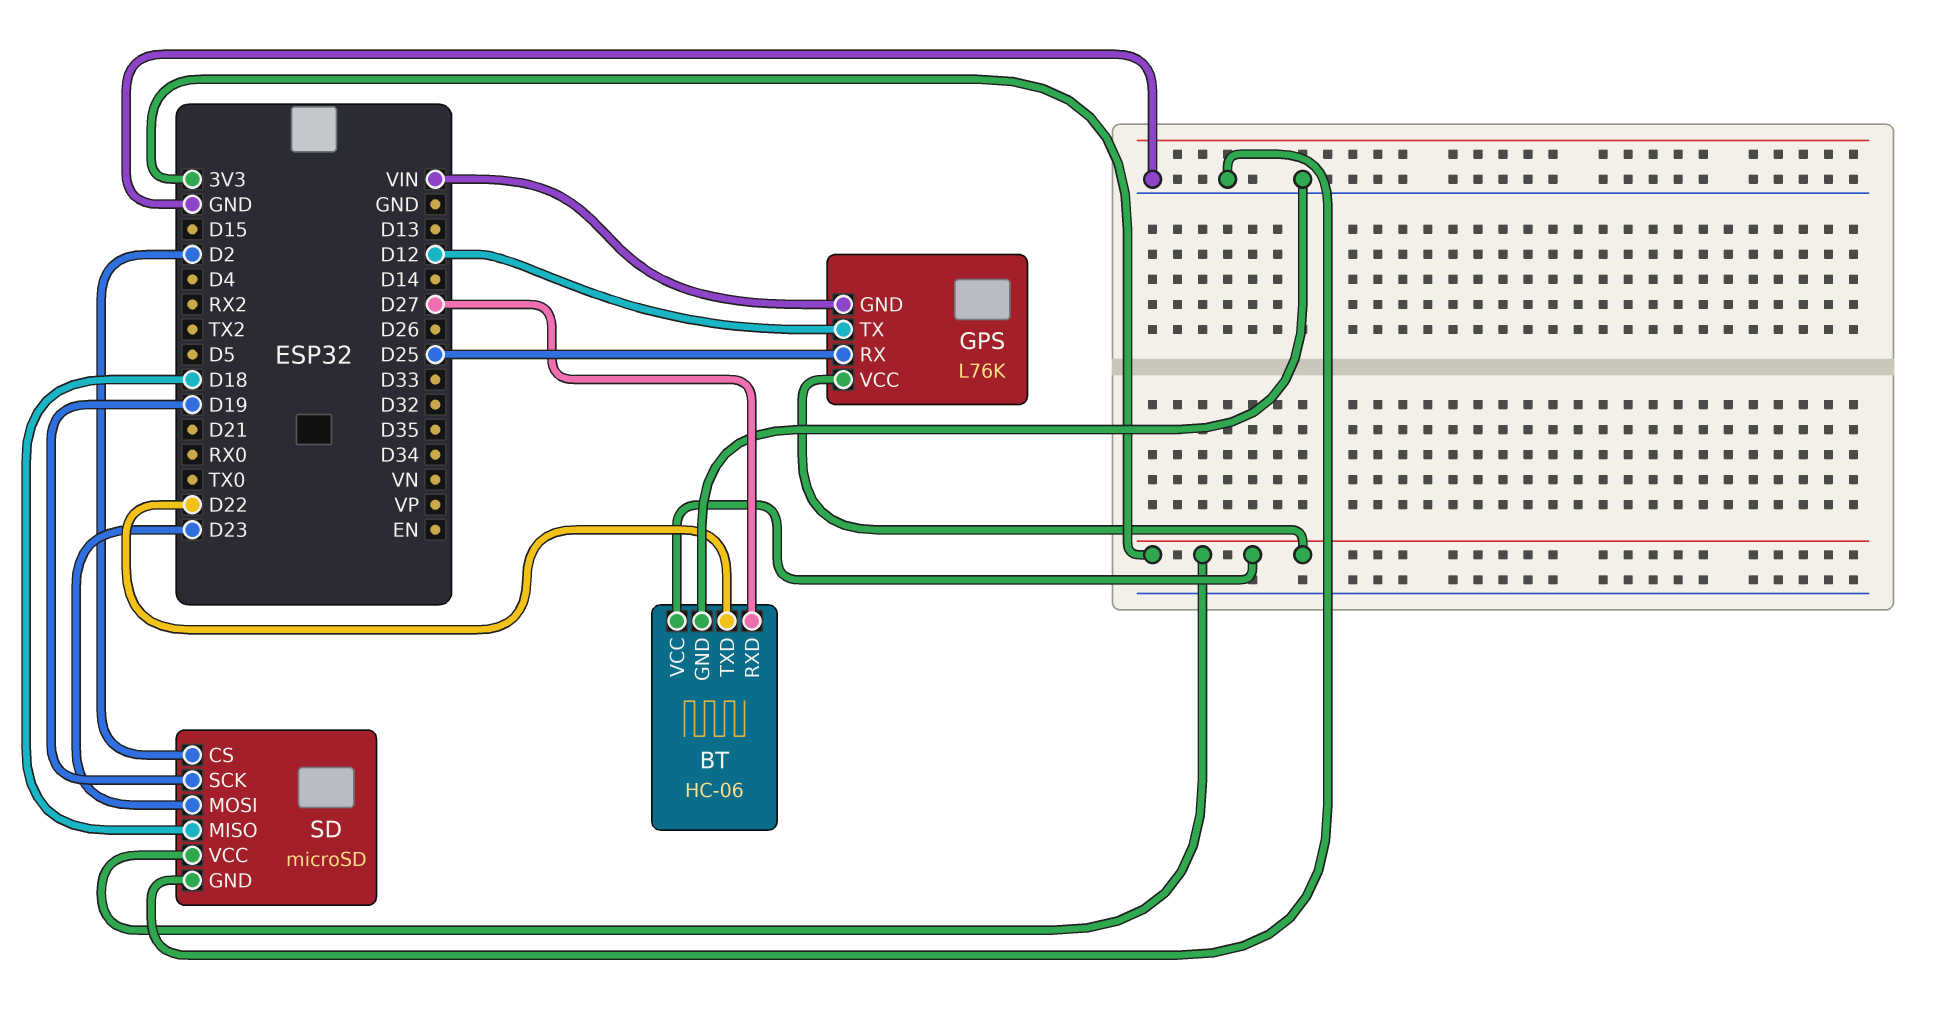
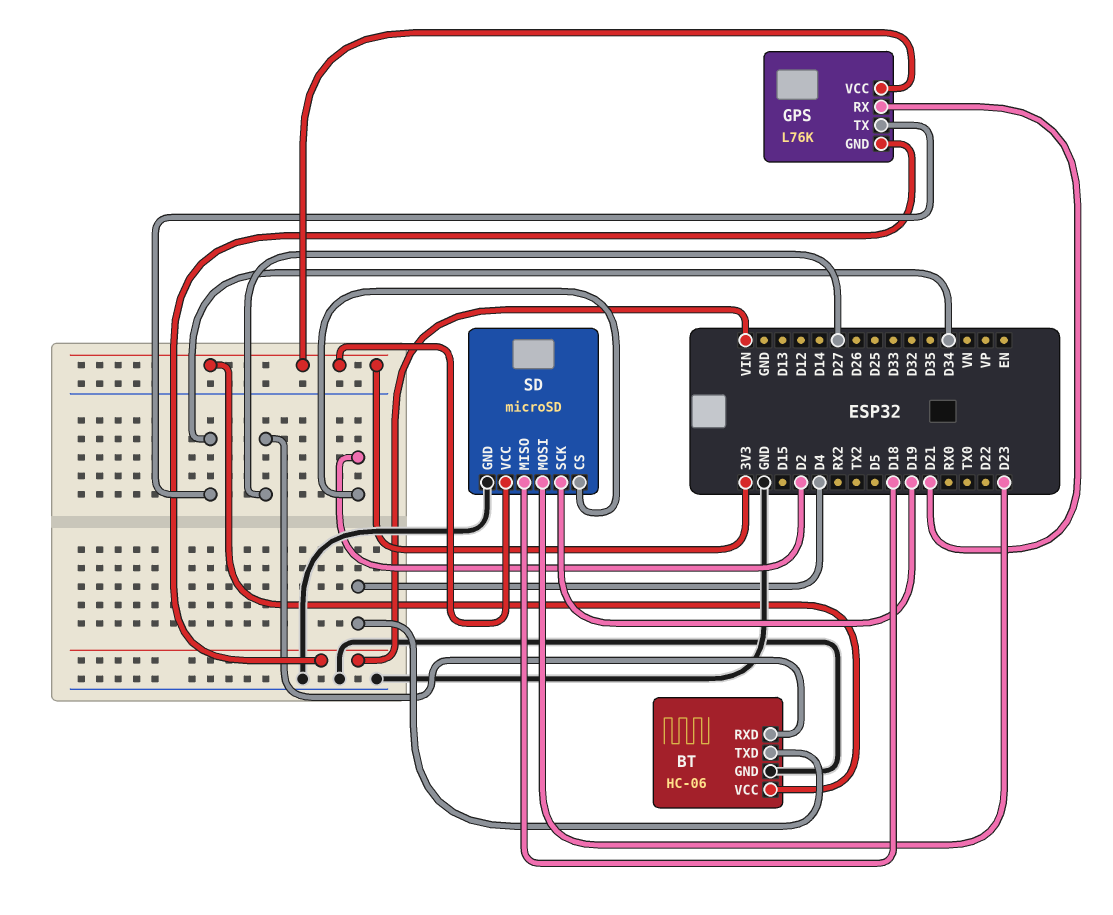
BT pin TXD: D22 -> D4
GPS pin RX: D25 -> D21
GPS pin TX: D12 -> D34

